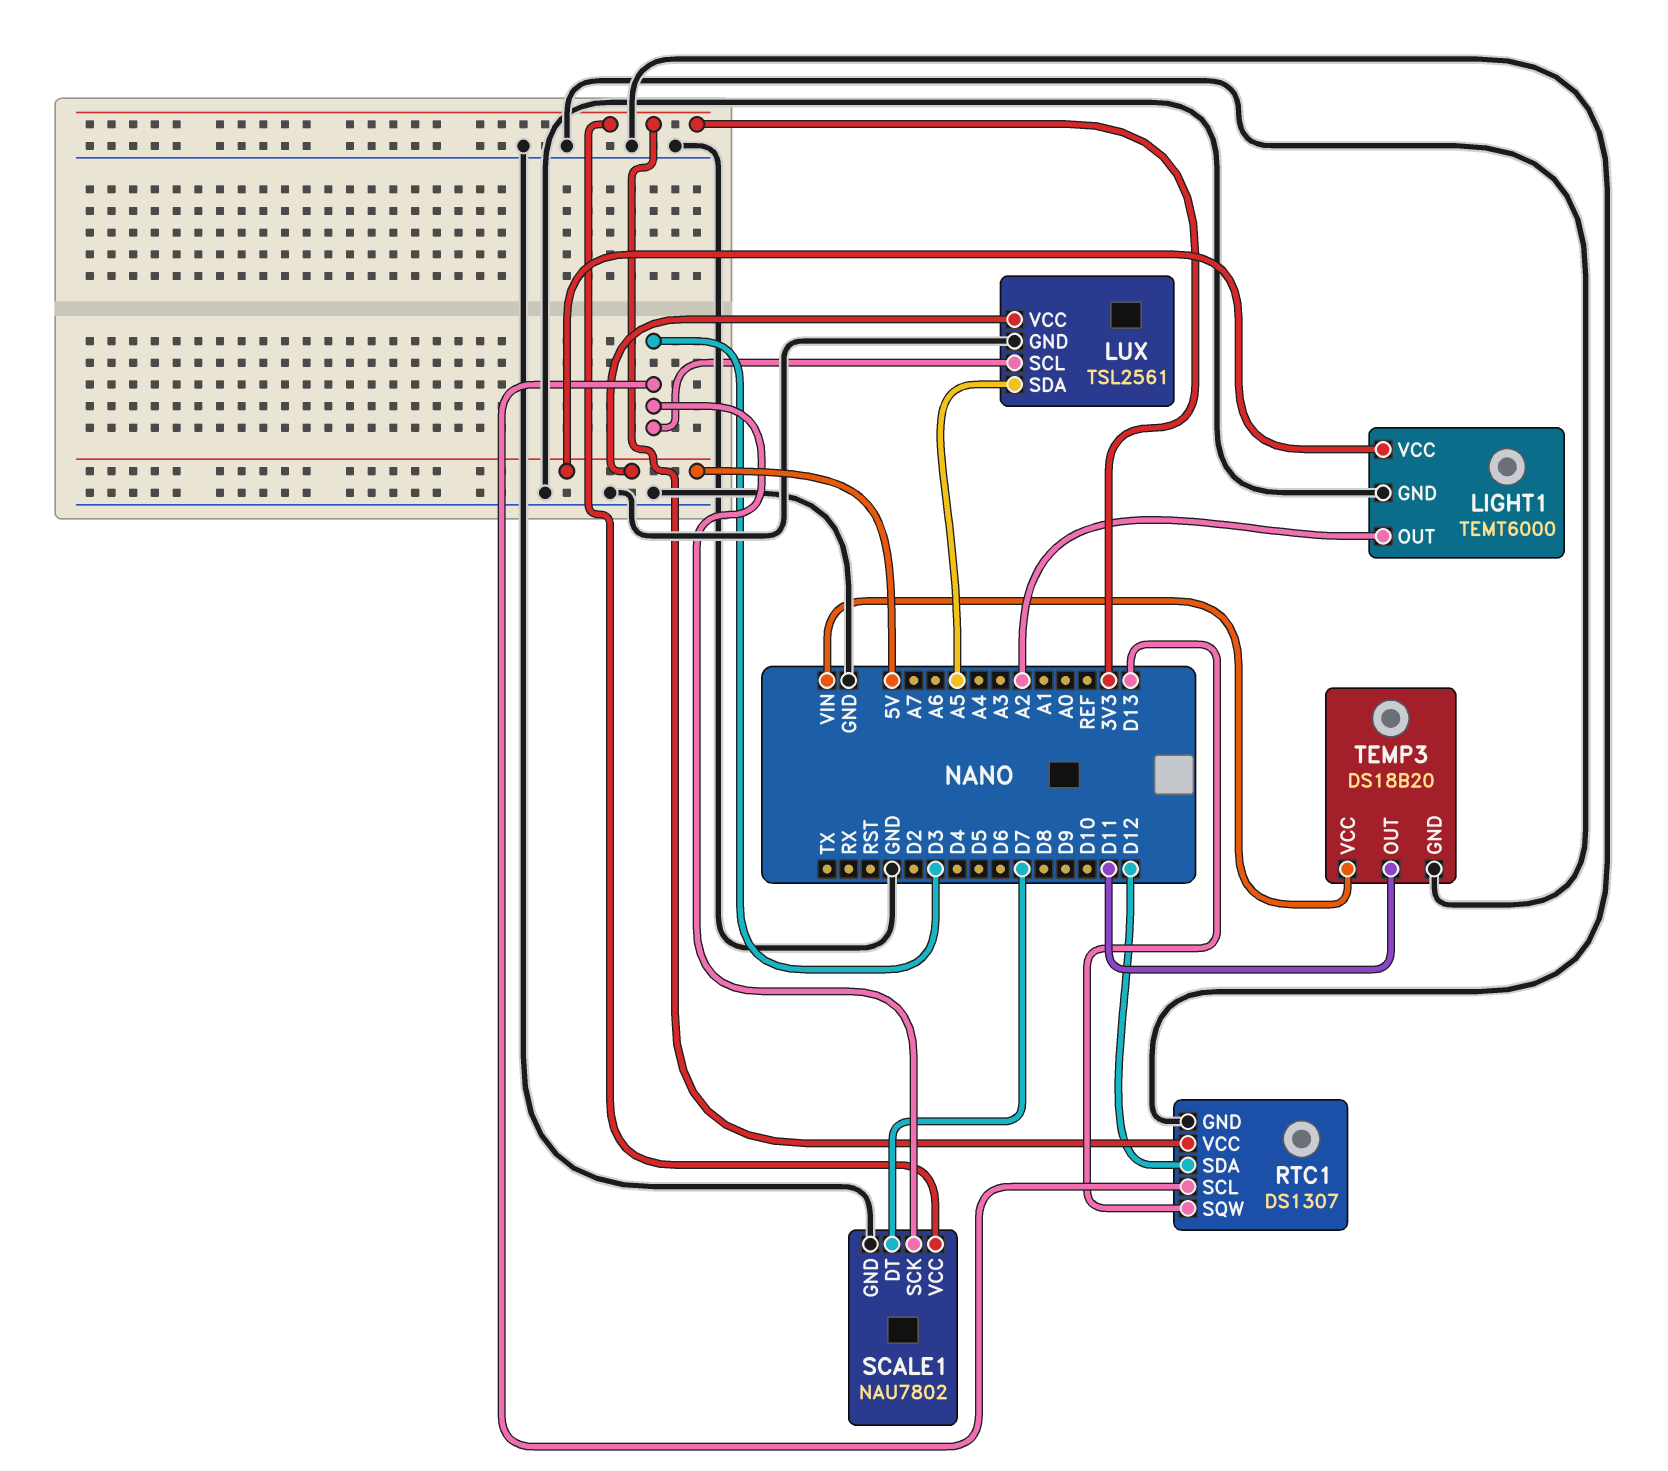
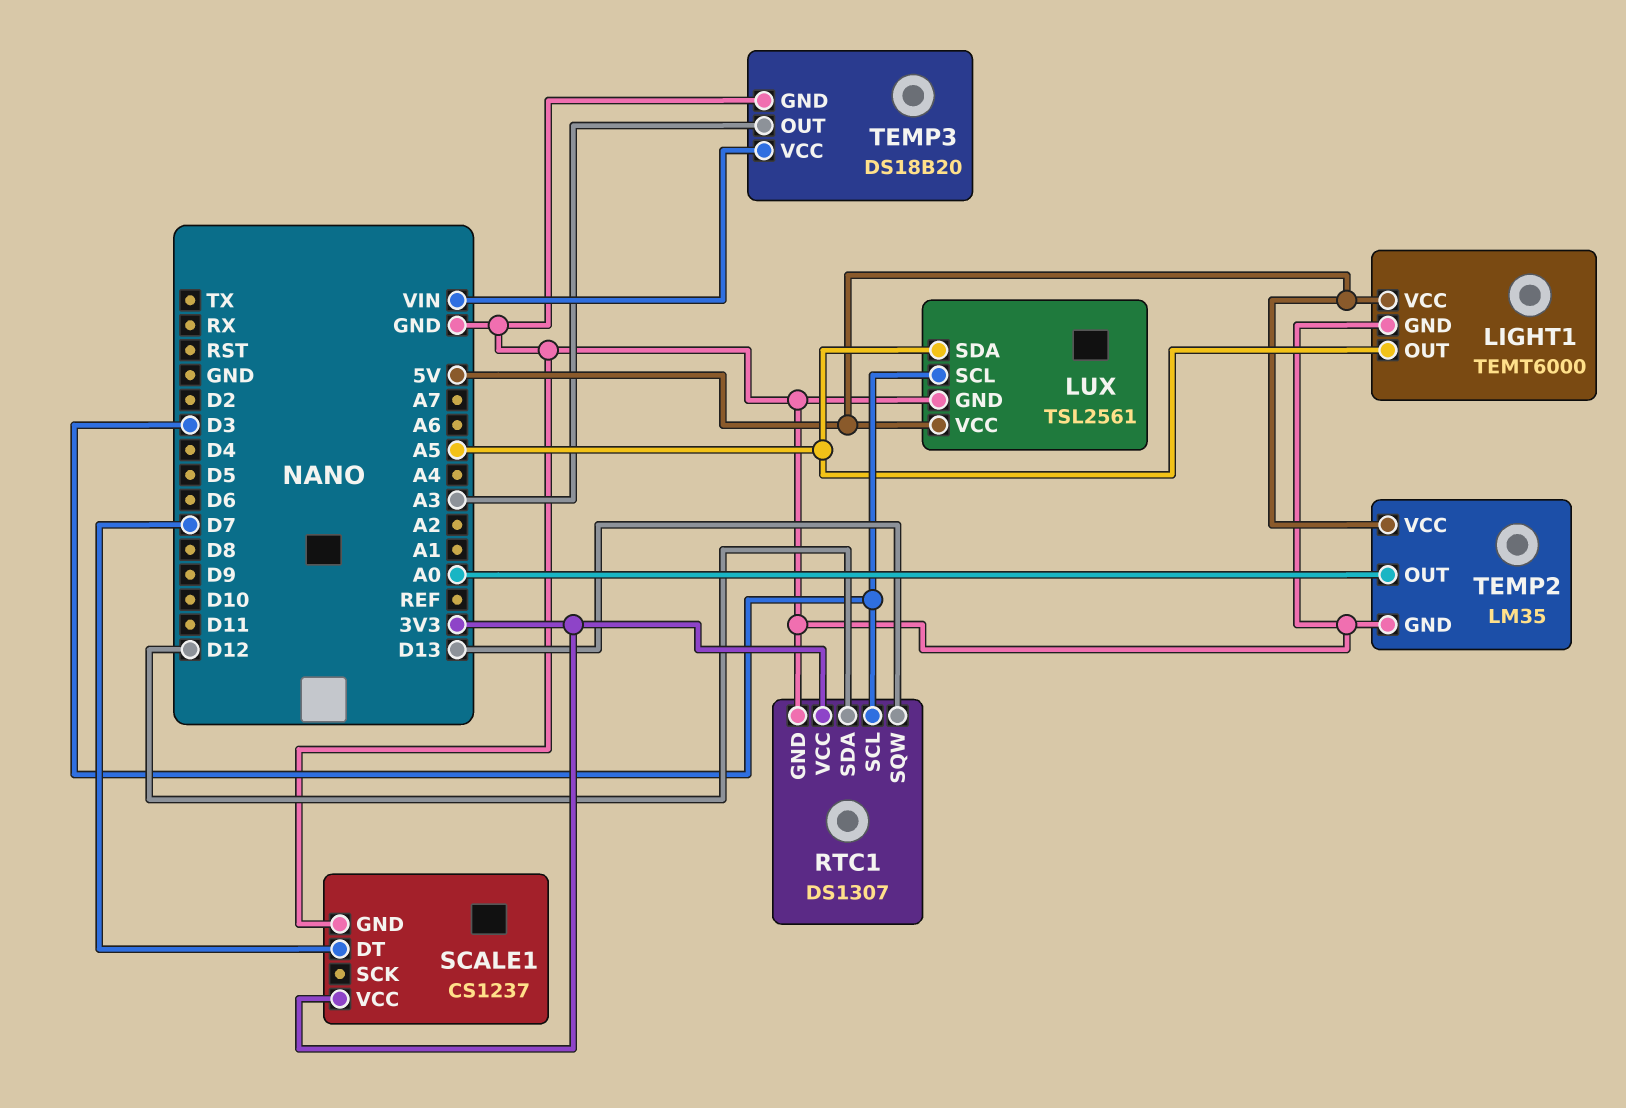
LIGHT1 pin OUT: A2 -> A5
SCALE1: NAU7802 -> CS1237
SCALE1 pin SCK: D3 -> none
TEMP2: none -> LM35
TEMP2 pin GND: none -> GND
TEMP2 pin OUT: none -> A0
TEMP2 pin VCC: none -> 5V
TEMP3 pin OUT: D11 -> A3

